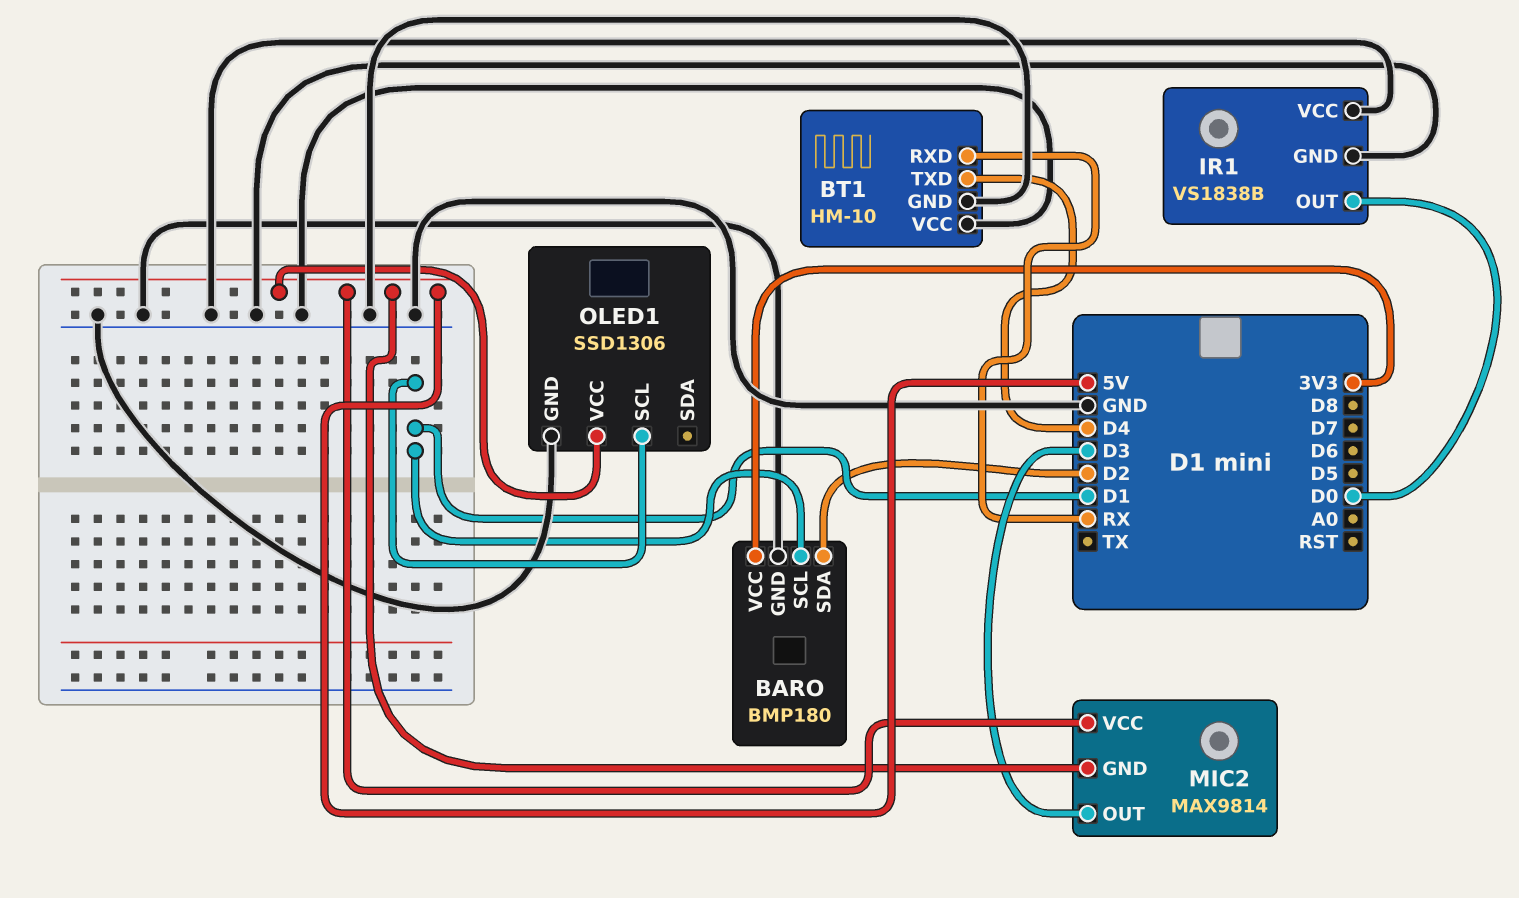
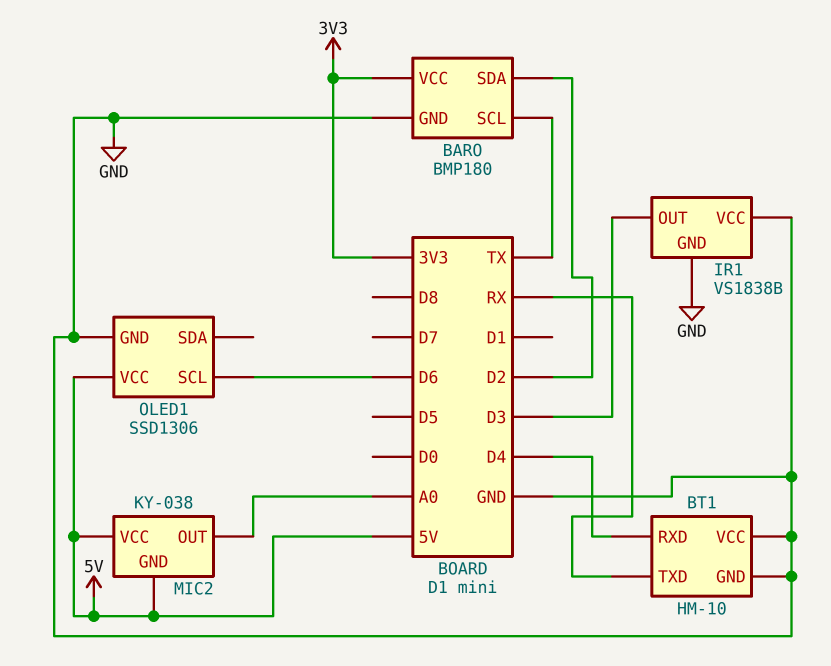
BARO pin SCL: D1 -> TX
BT1 pin RXD: RX -> D4
BT1 pin TXD: D4 -> RX
IR1 pin OUT: D0 -> D3
MIC2: MAX9814 -> KY-038
MIC2 pin OUT: D3 -> A0
OLED1 pin SCL: D1 -> D6

